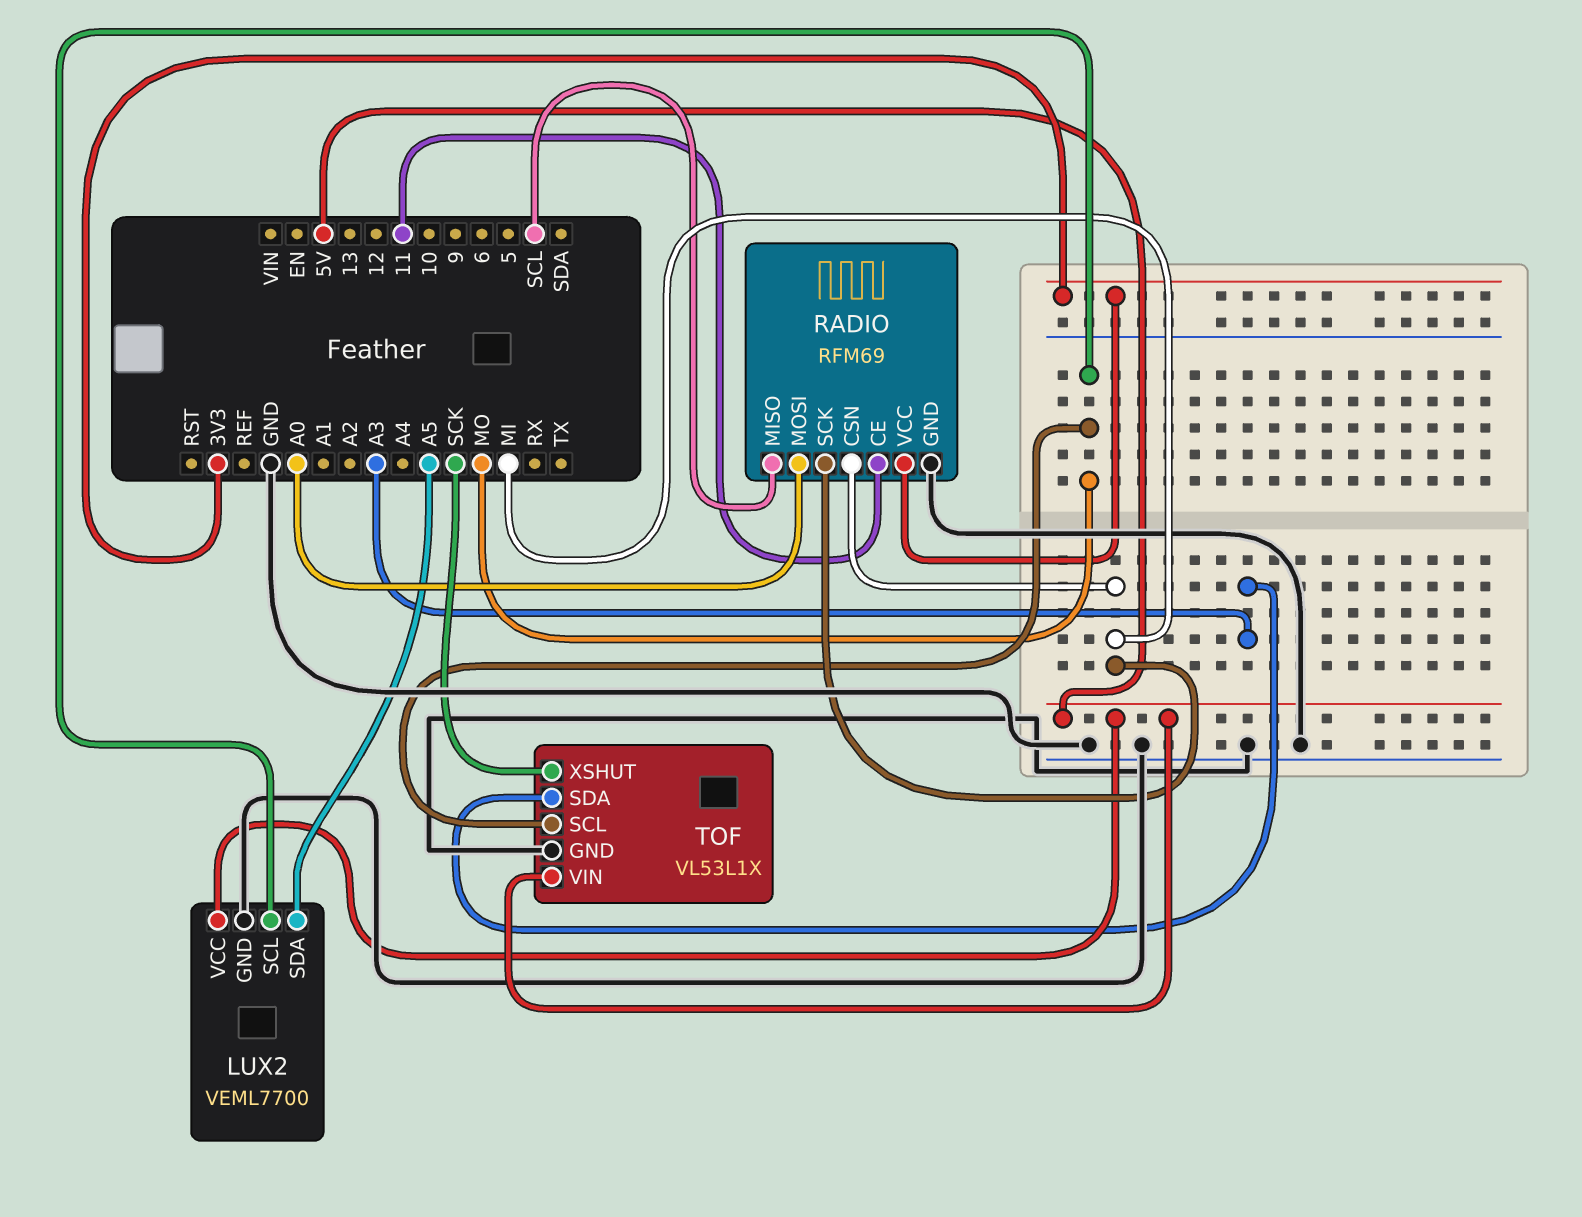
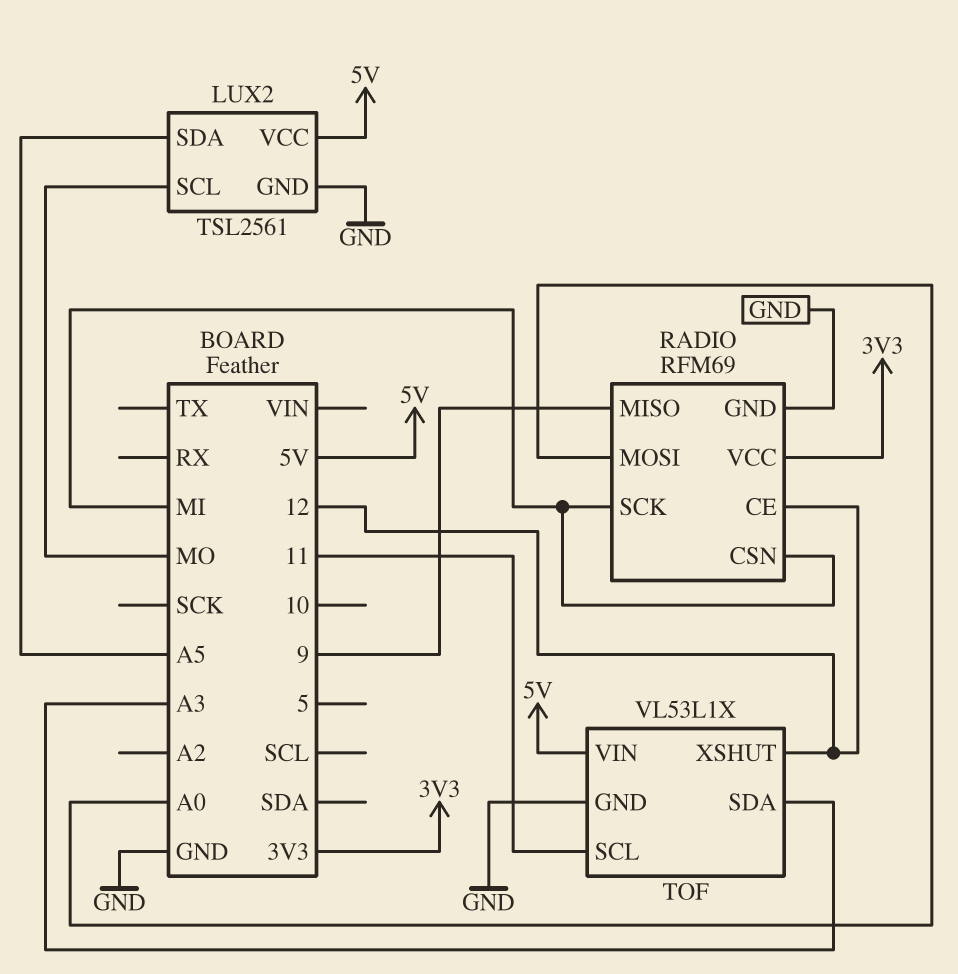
LUX2: VEML7700 -> TSL2561
RADIO pin CE: 11 -> 12
RADIO pin MISO: SCL -> 9
TOF pin SCL: MO -> 11
TOF pin XSHUT: SCK -> 12

